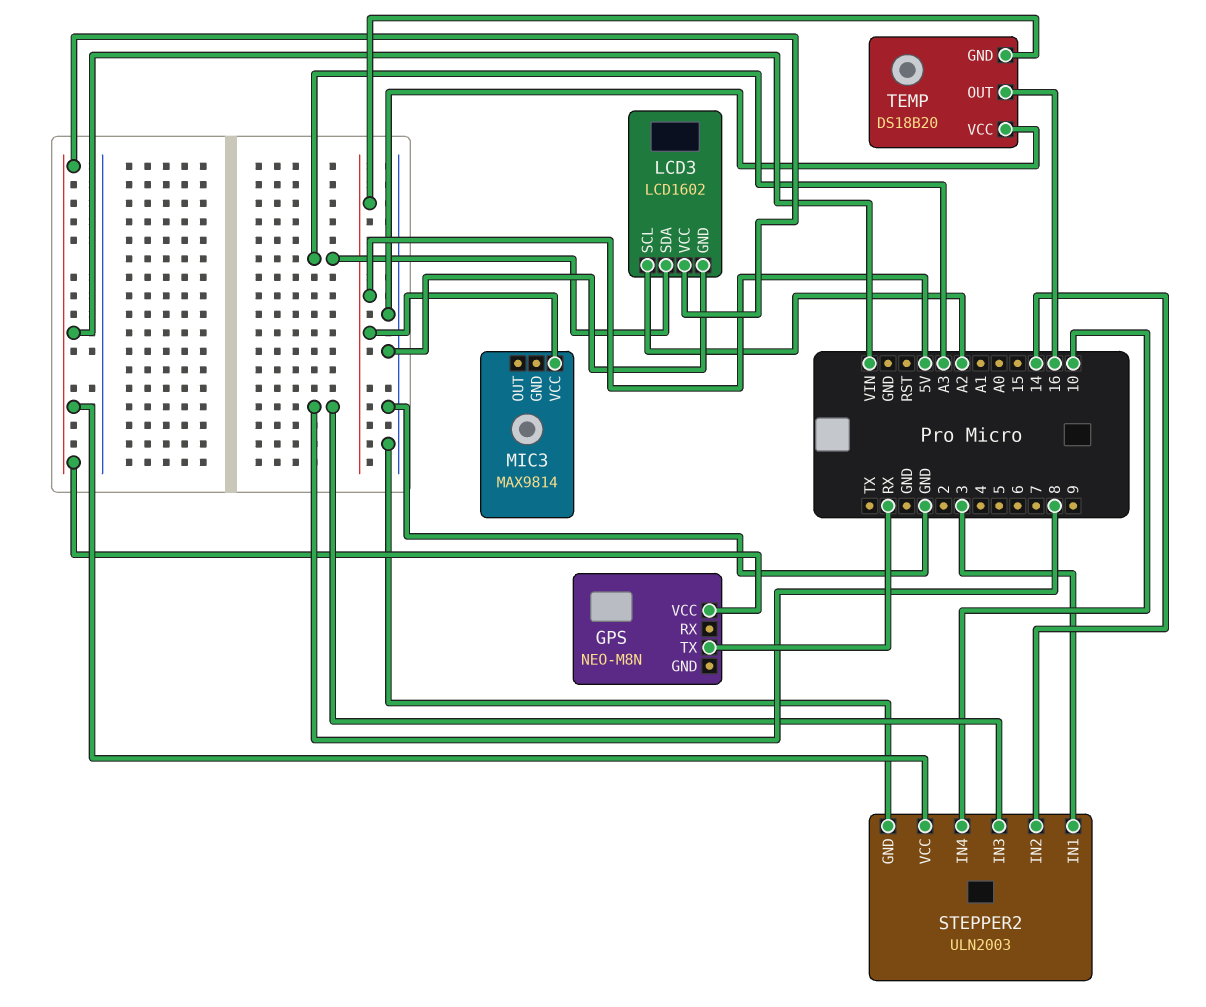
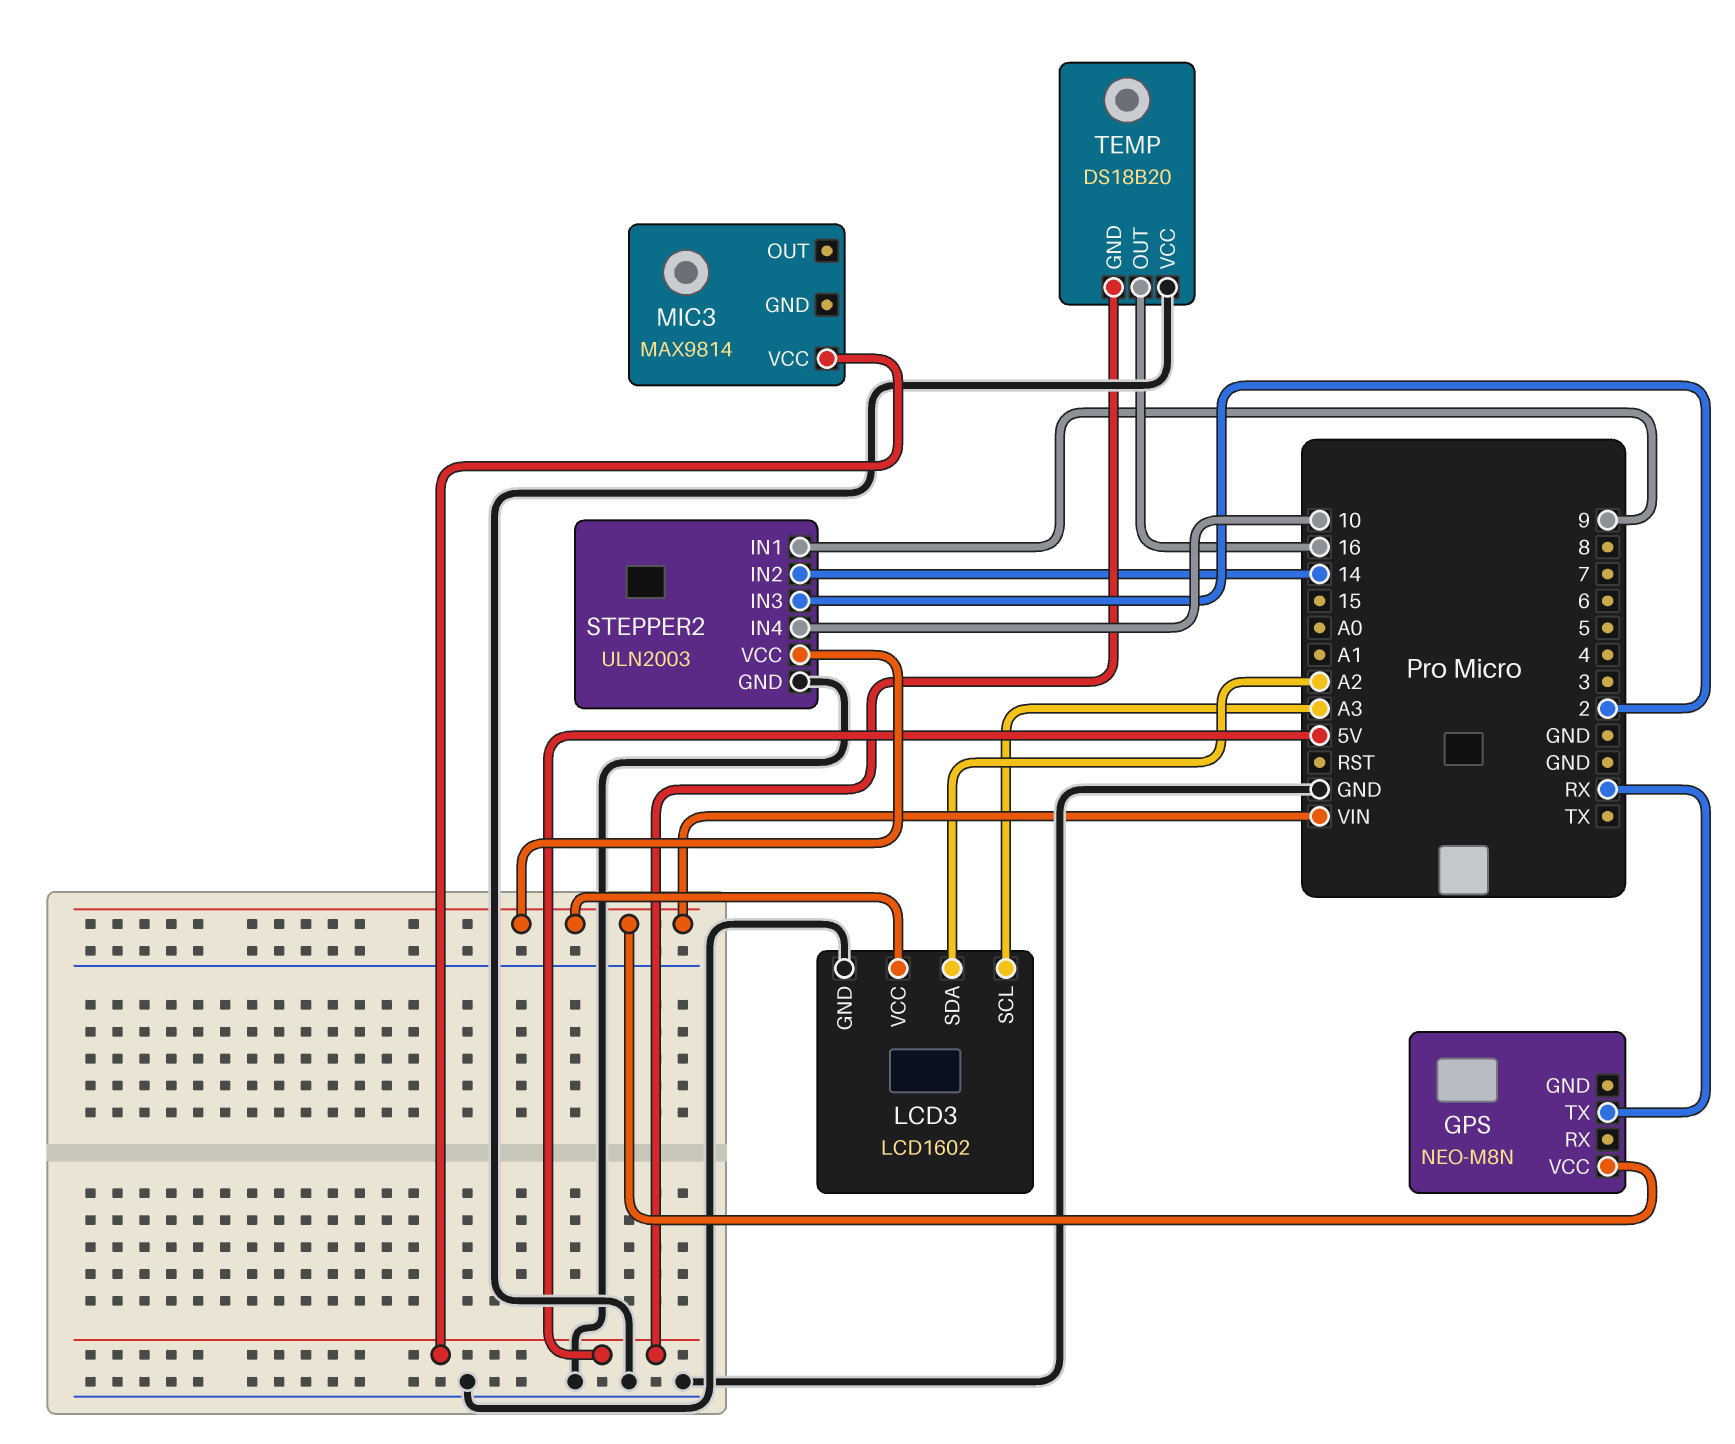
LCD3 pin SCL: A2 -> A3
LCD3 pin SDA: A3 -> A2
STEPPER2 pin IN1: 3 -> 9
STEPPER2 pin IN3: 8 -> 2

